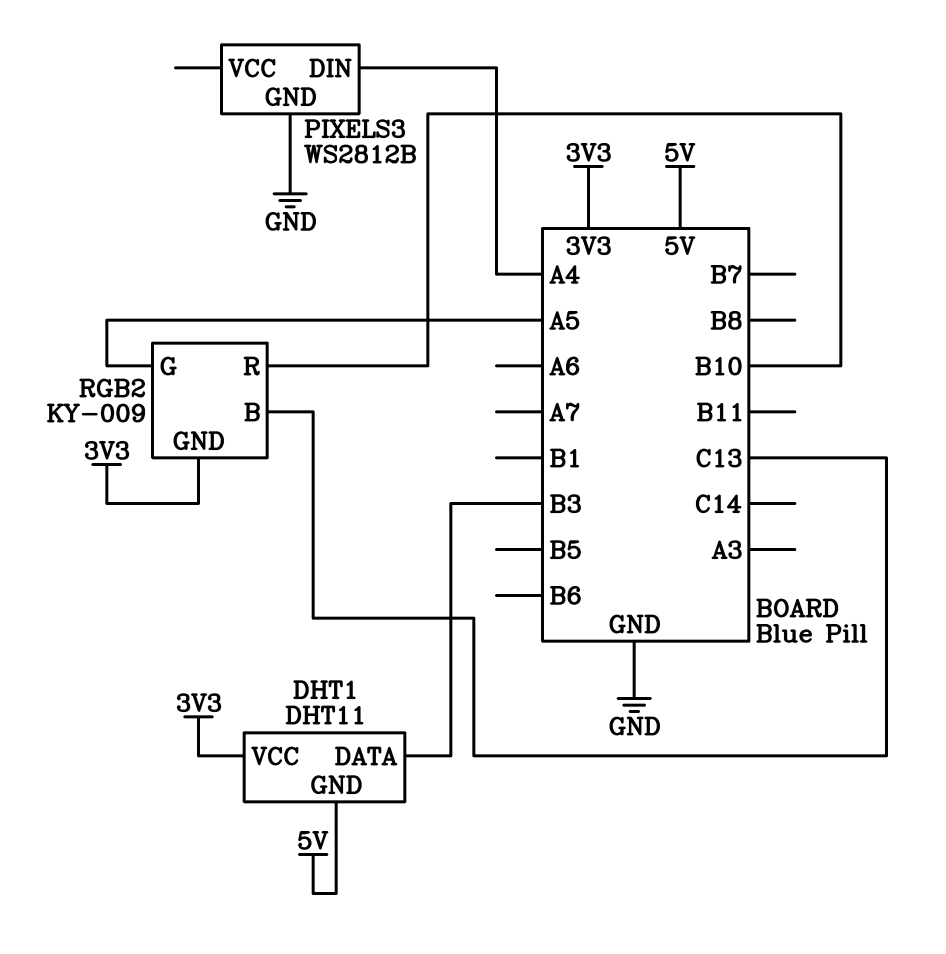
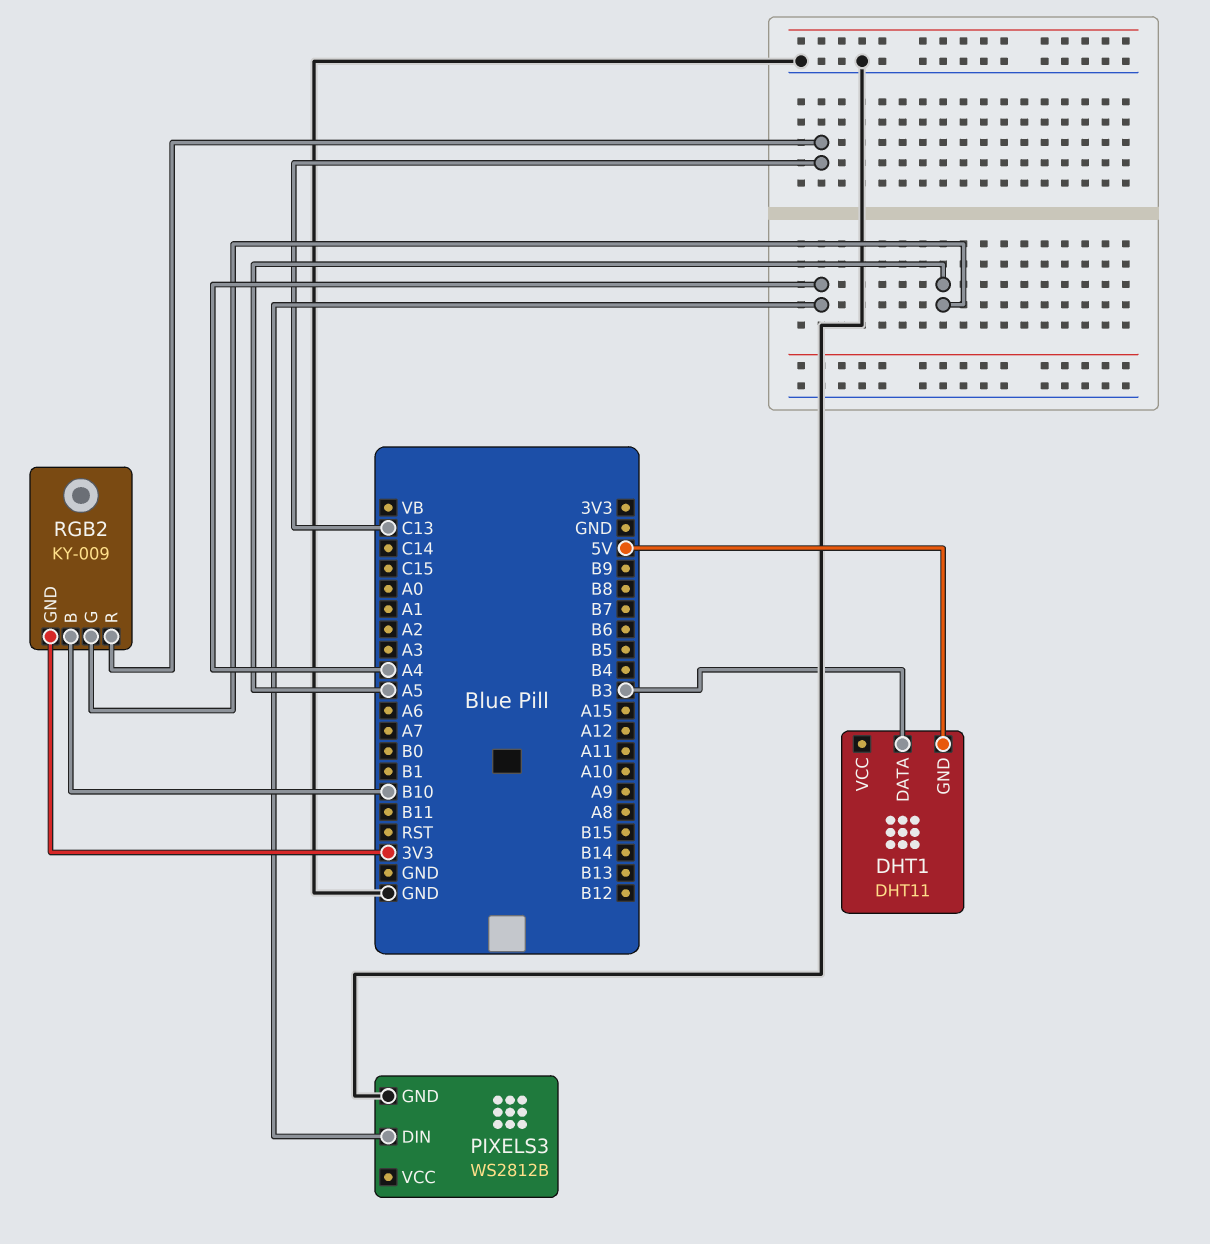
DHT1 pin VCC: 3V3 -> none
RGB2 pin B: C13 -> B10
RGB2 pin R: B10 -> C13

